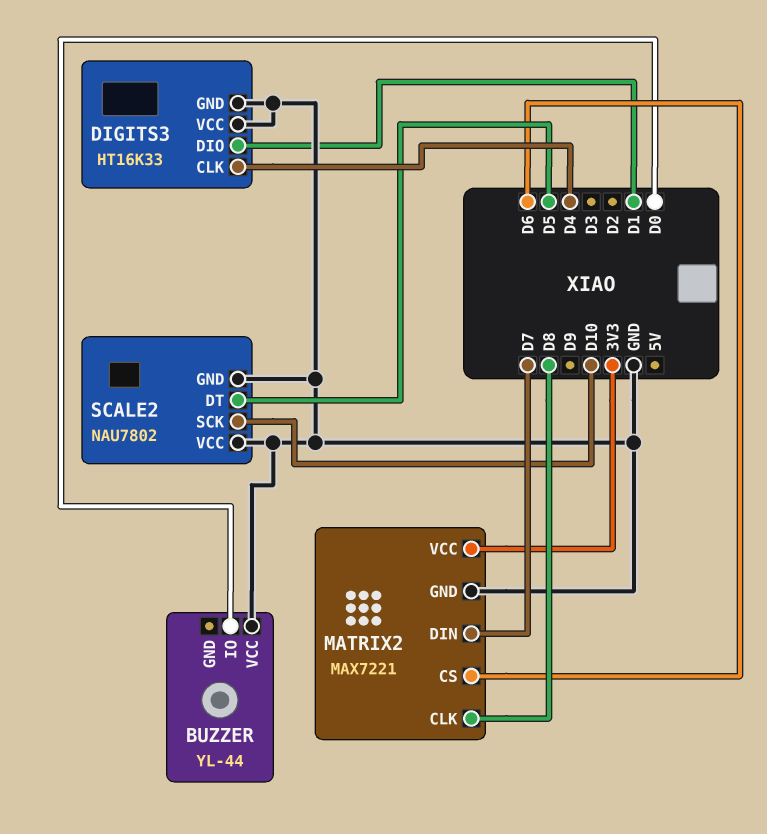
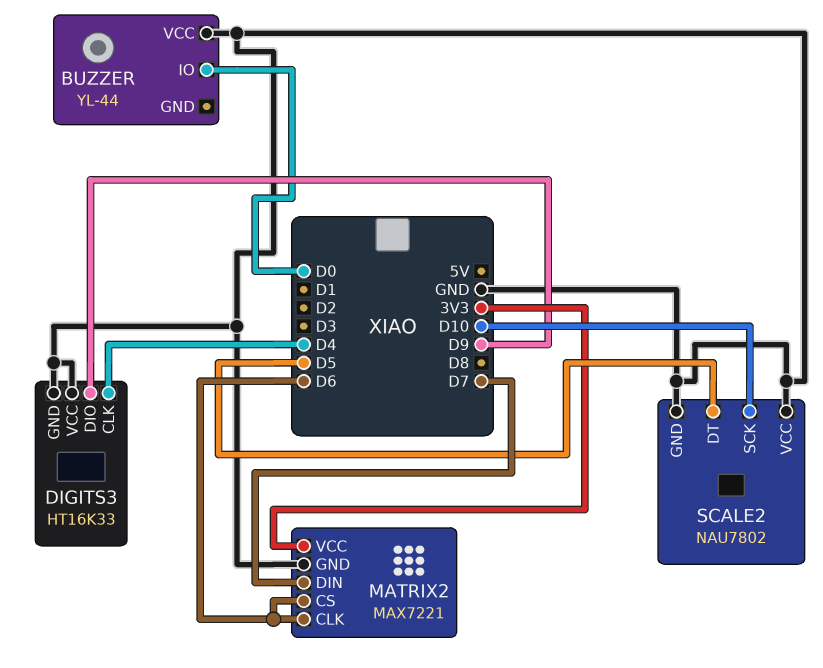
DIGITS3 pin DIO: D1 -> D9
MATRIX2 pin CLK: D8 -> D6

